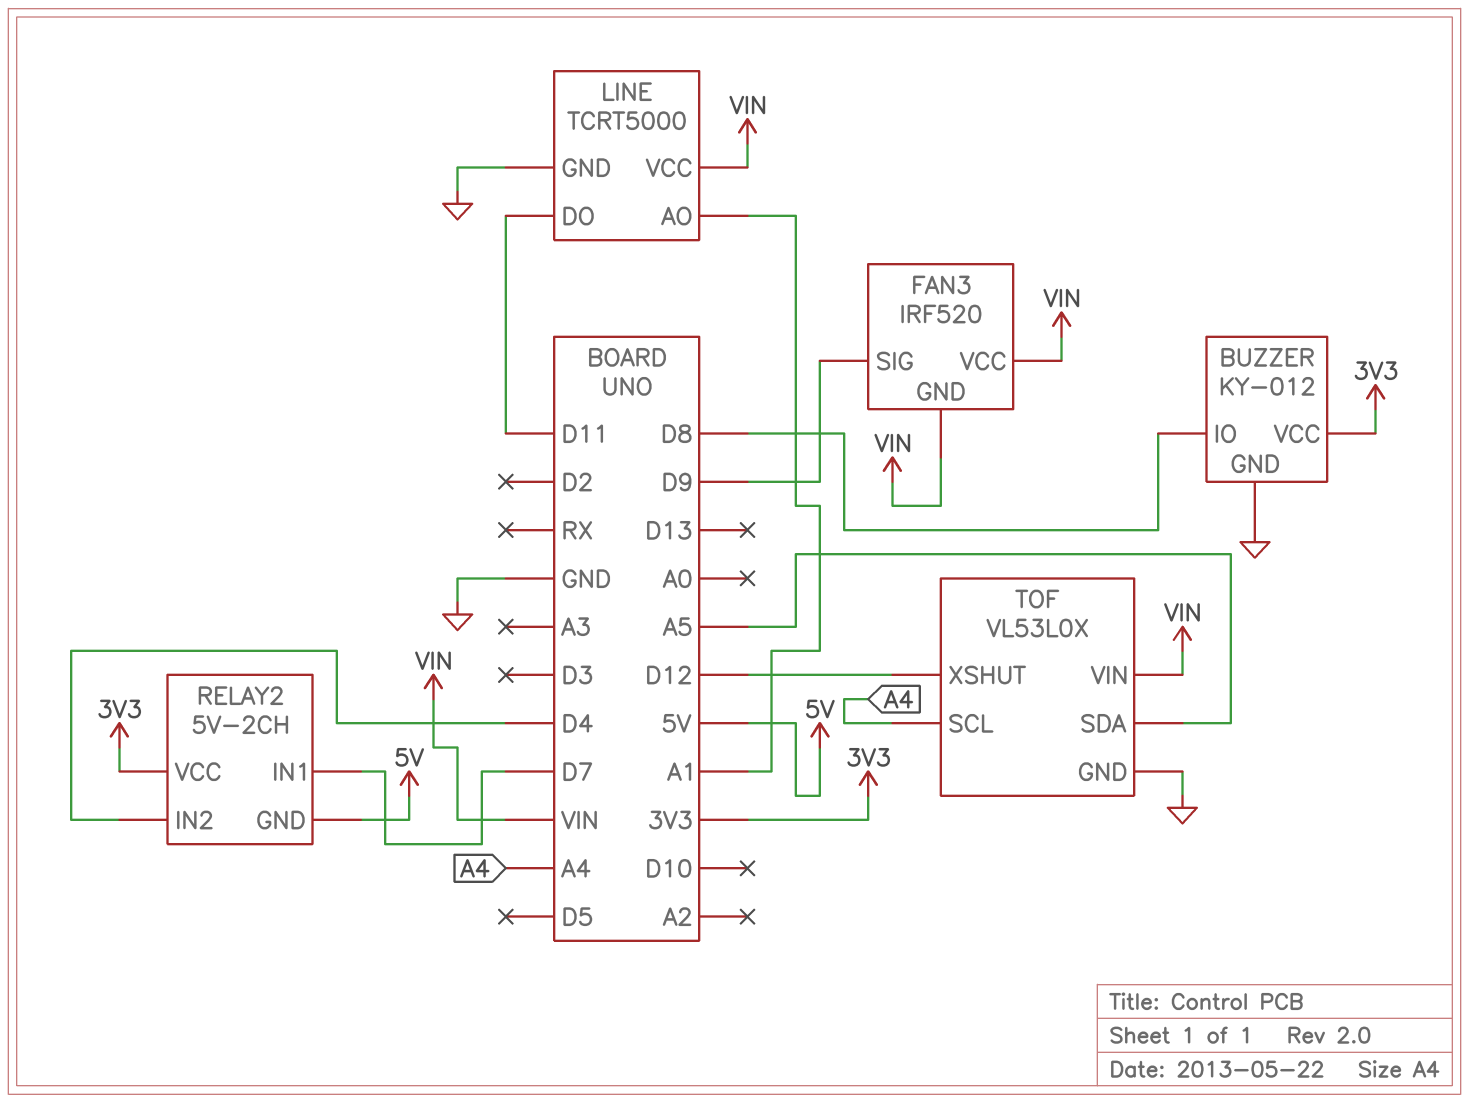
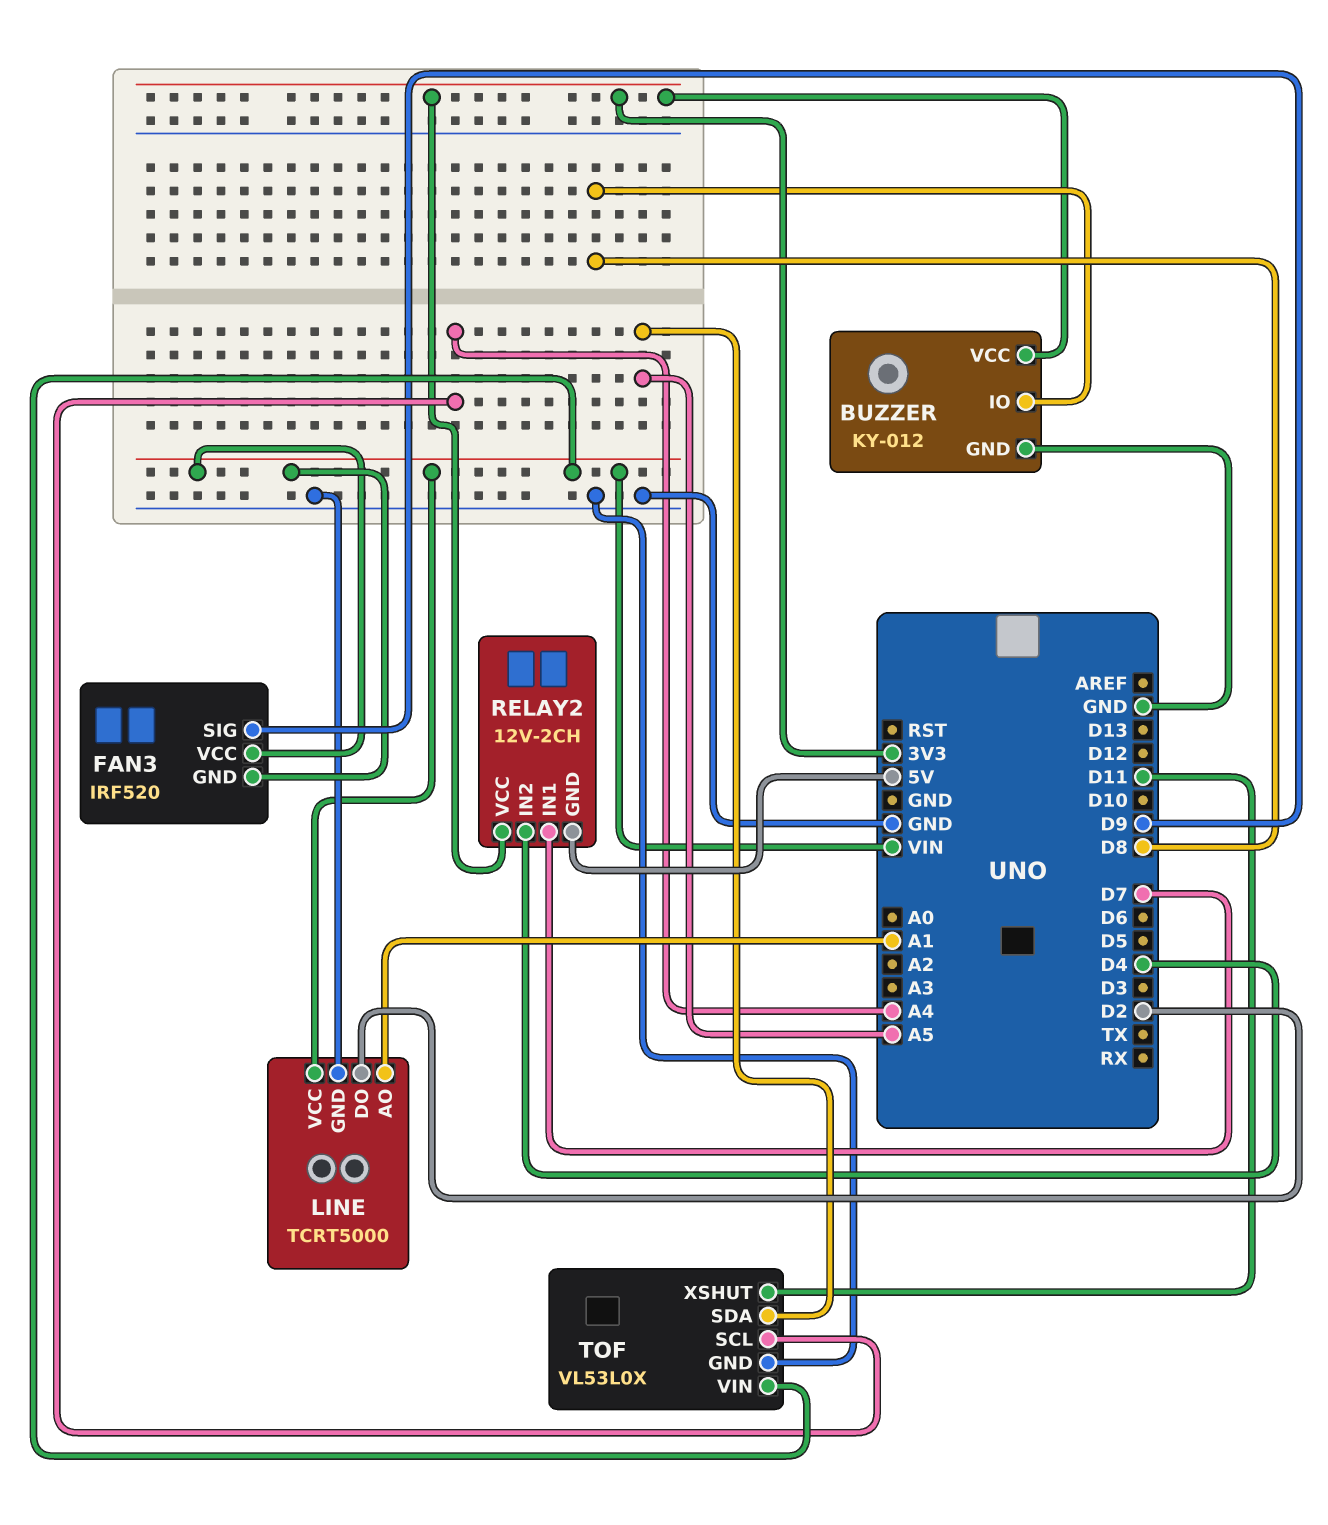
LINE pin DO: D11 -> D2
RELAY2: 5V-2CH -> 12V-2CH
TOF pin XSHUT: D12 -> D11

